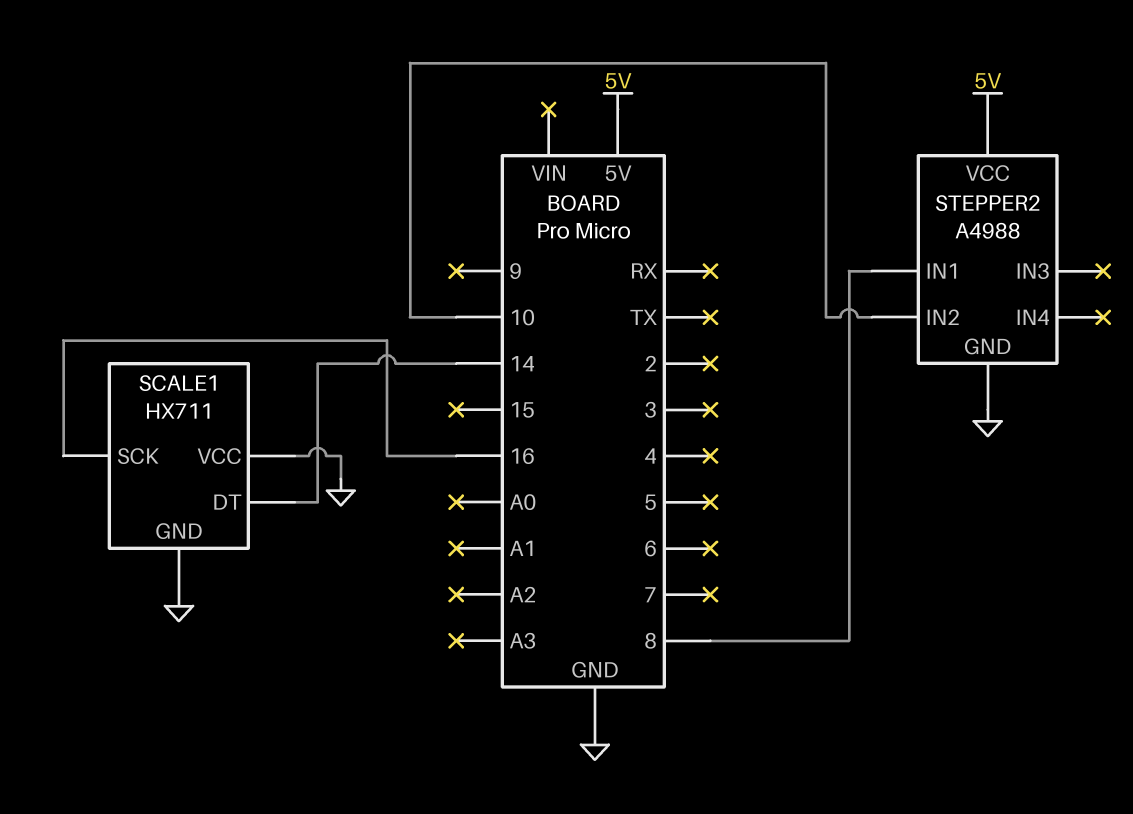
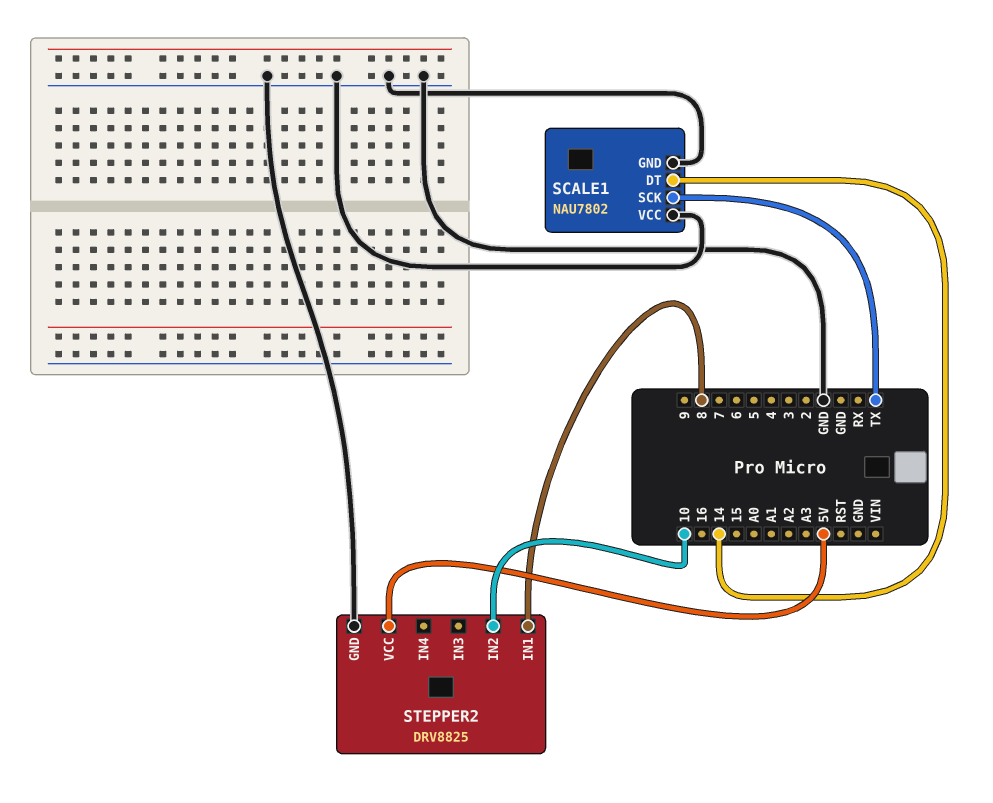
SCALE1: HX711 -> NAU7802
SCALE1 pin SCK: 16 -> TX
STEPPER2: A4988 -> DRV8825

